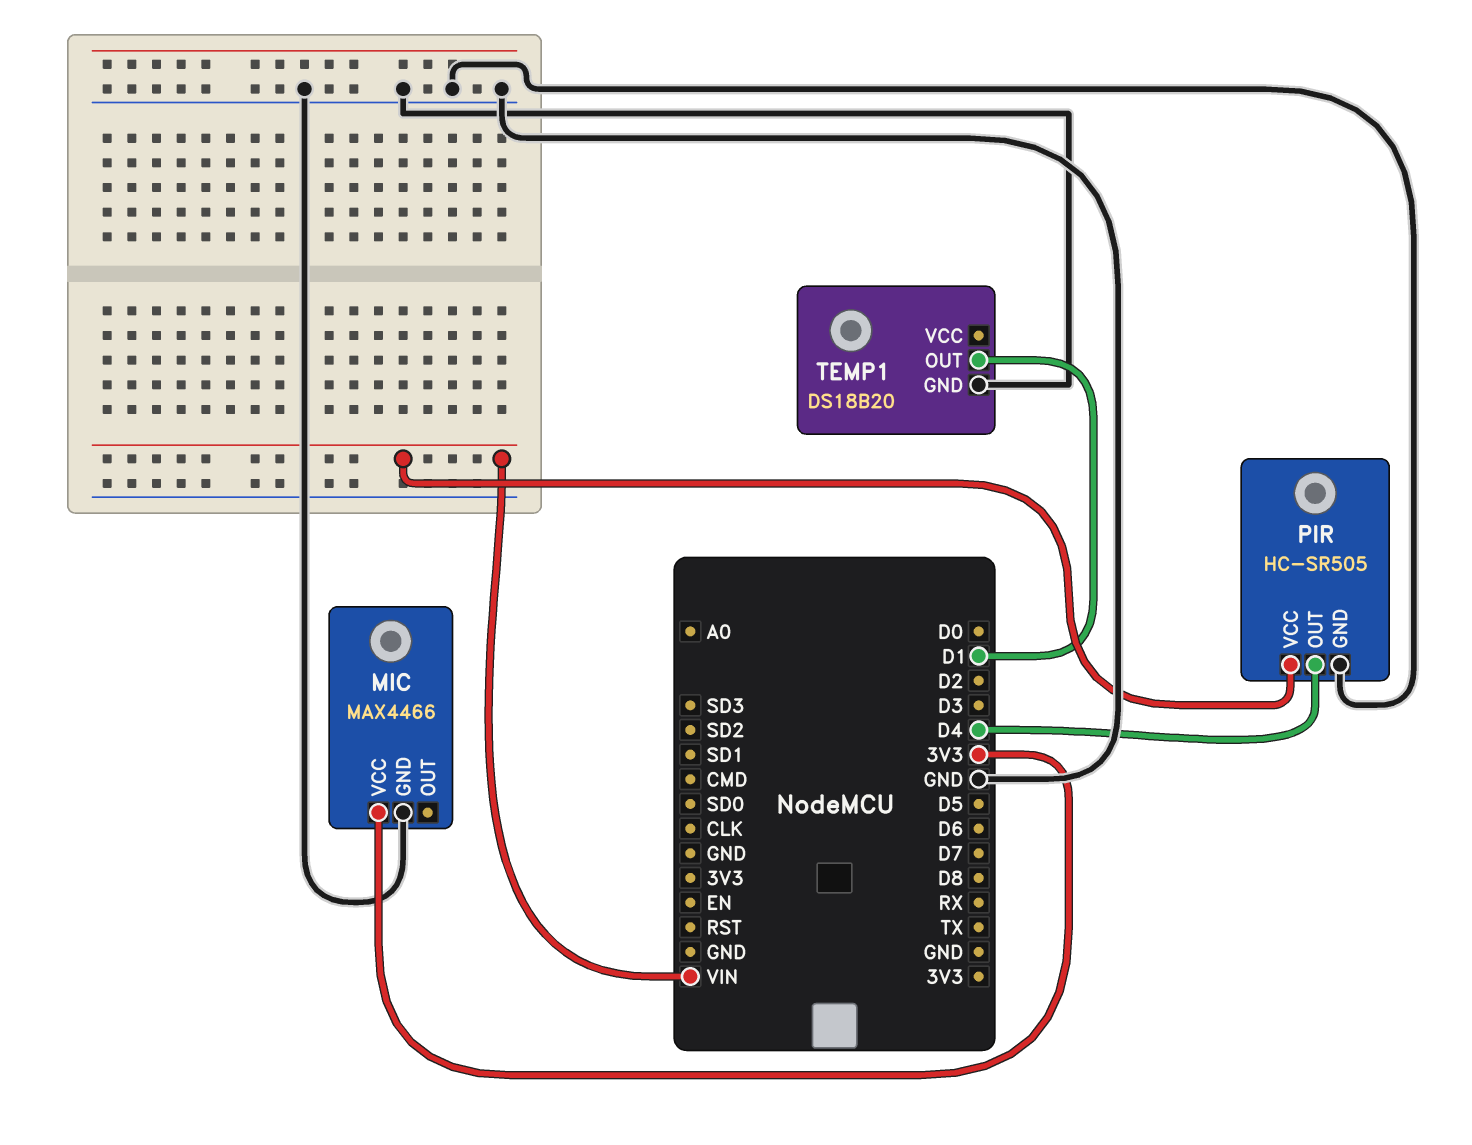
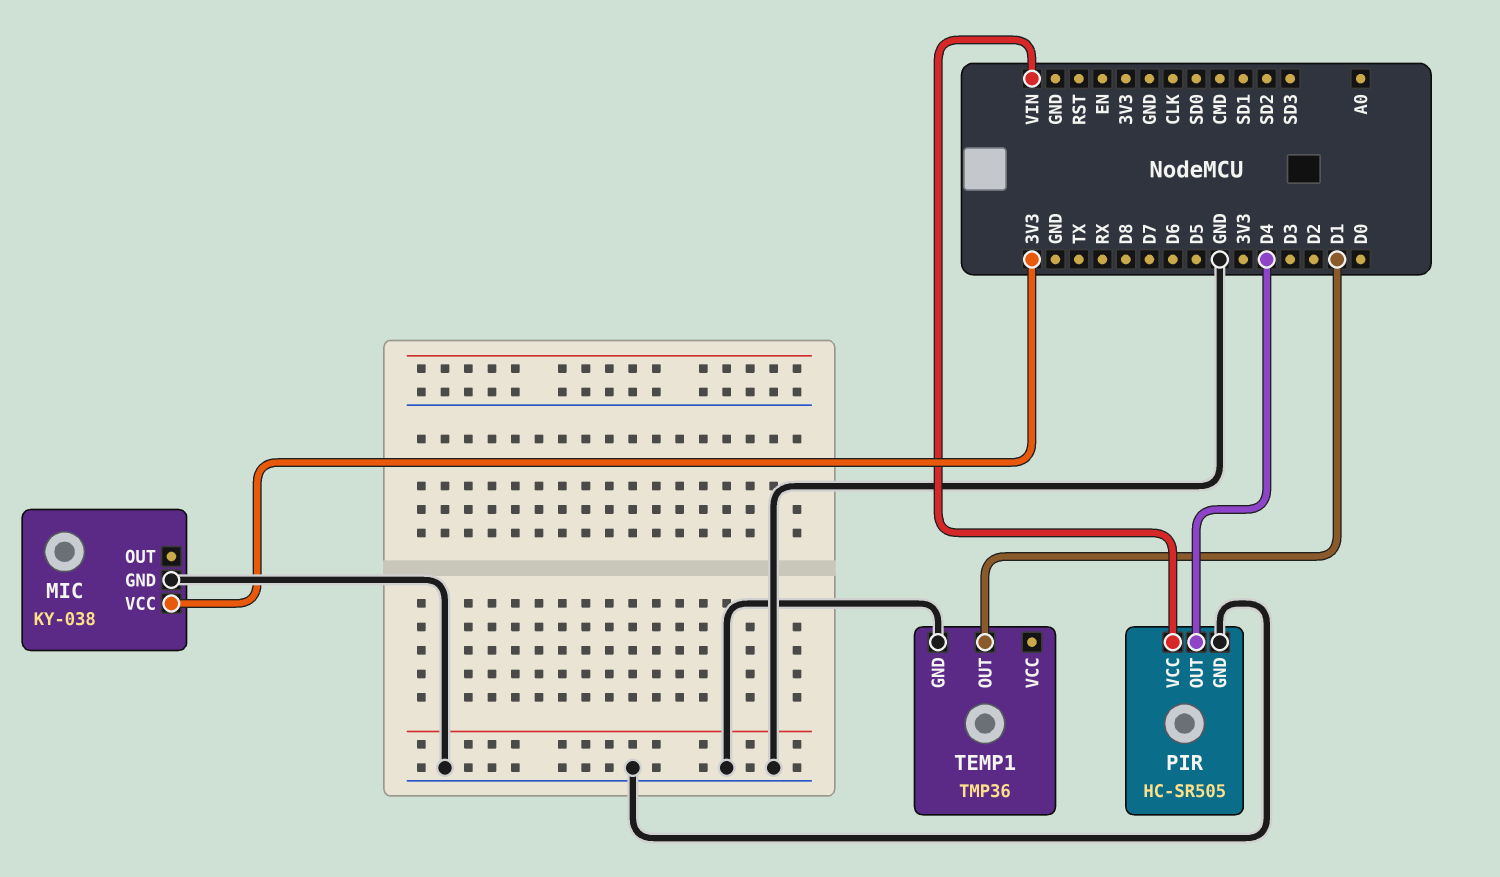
MIC: MAX4466 -> KY-038
TEMP1: DS18B20 -> TMP36

